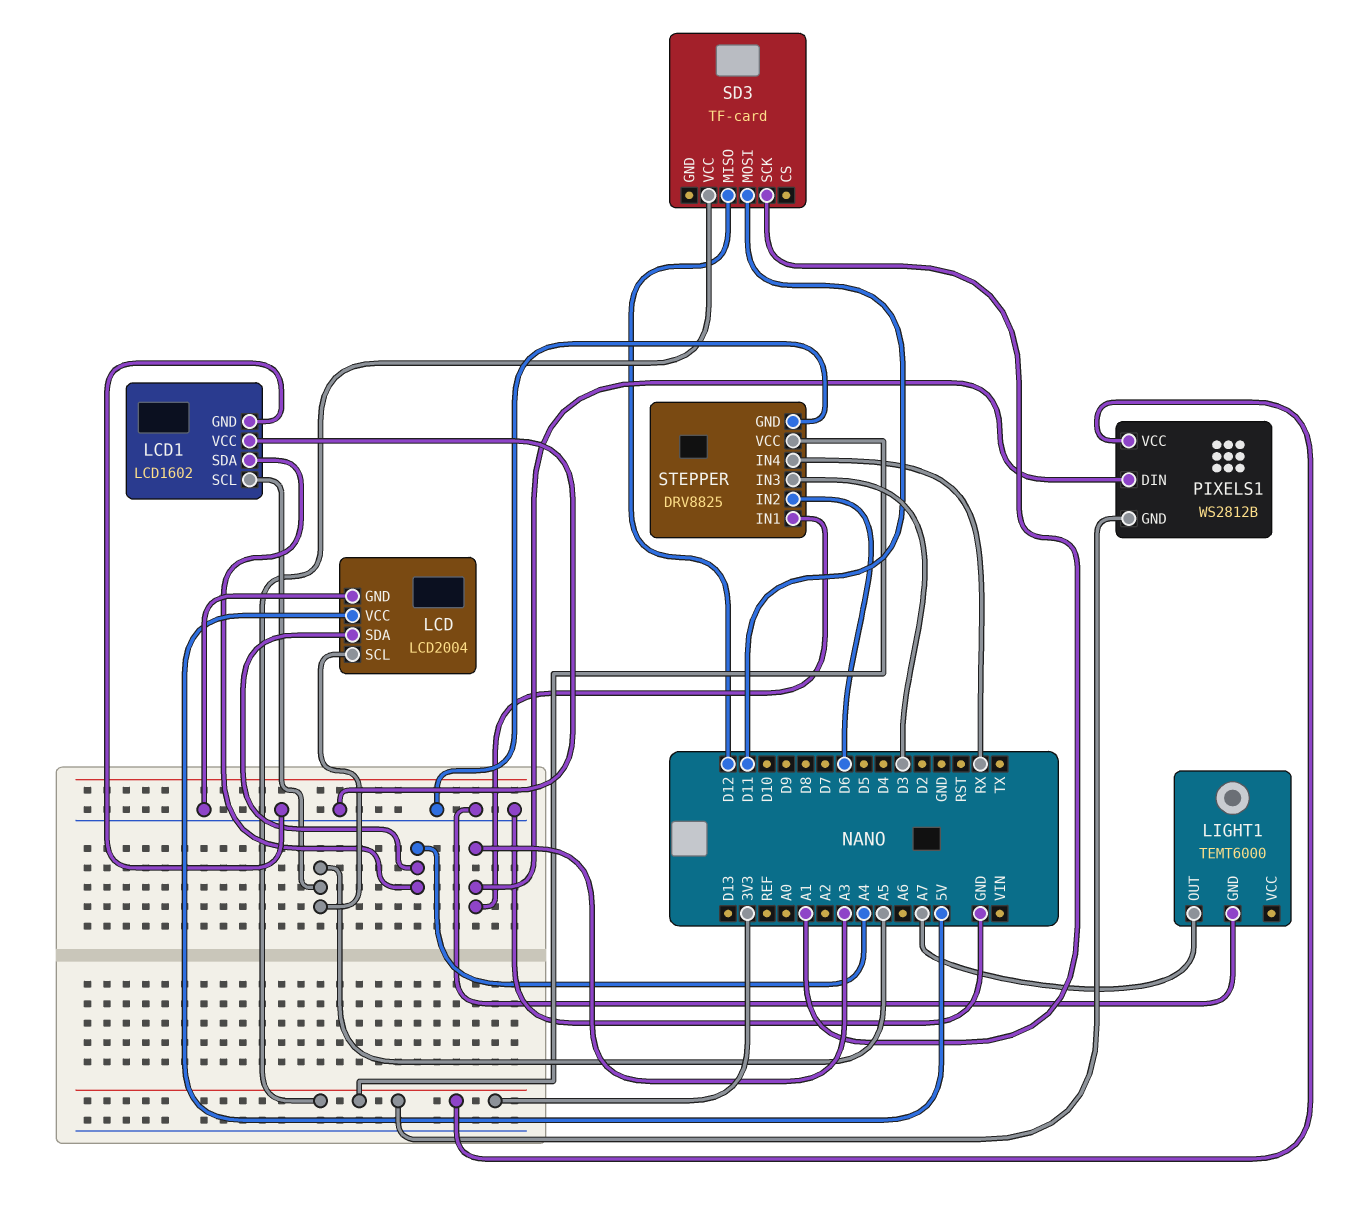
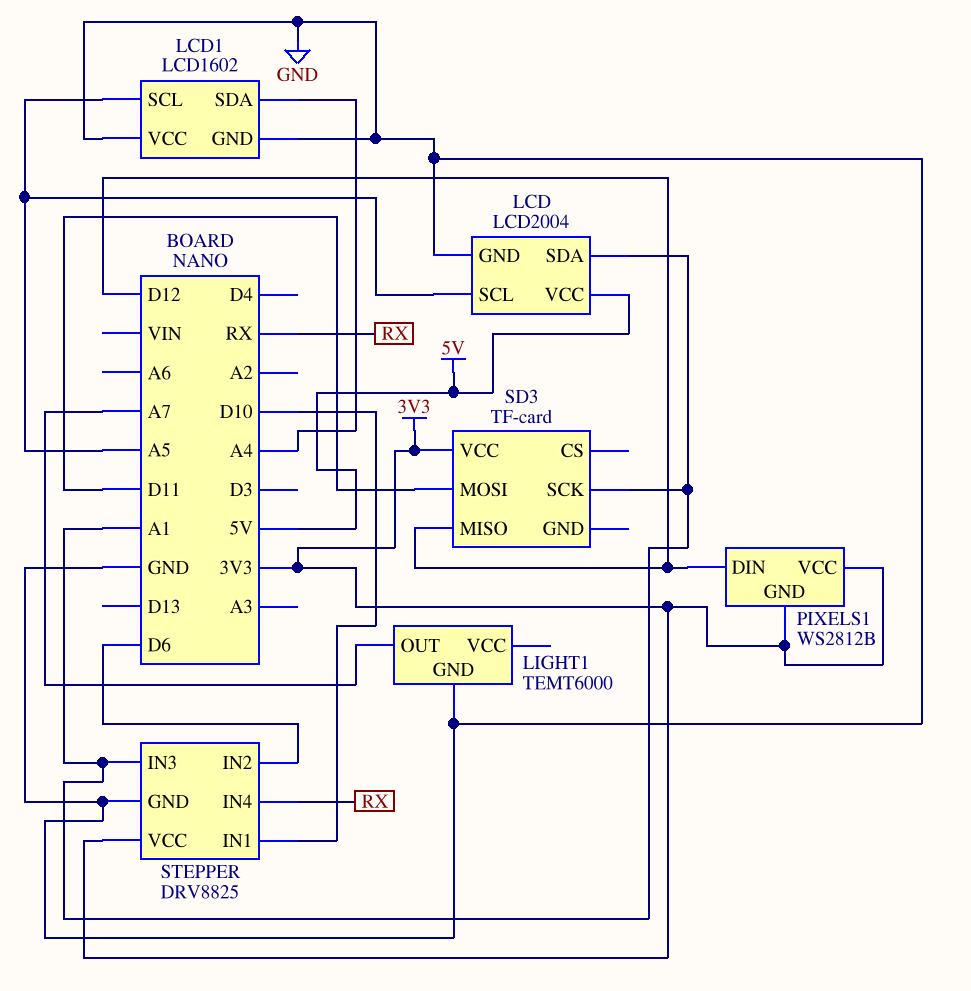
LCD pin SDA: A4 -> A1
PIXELS1 pin DIN: A3 -> D12
STEPPER pin IN1: A3 -> D10
STEPPER pin IN3: D3 -> A1

